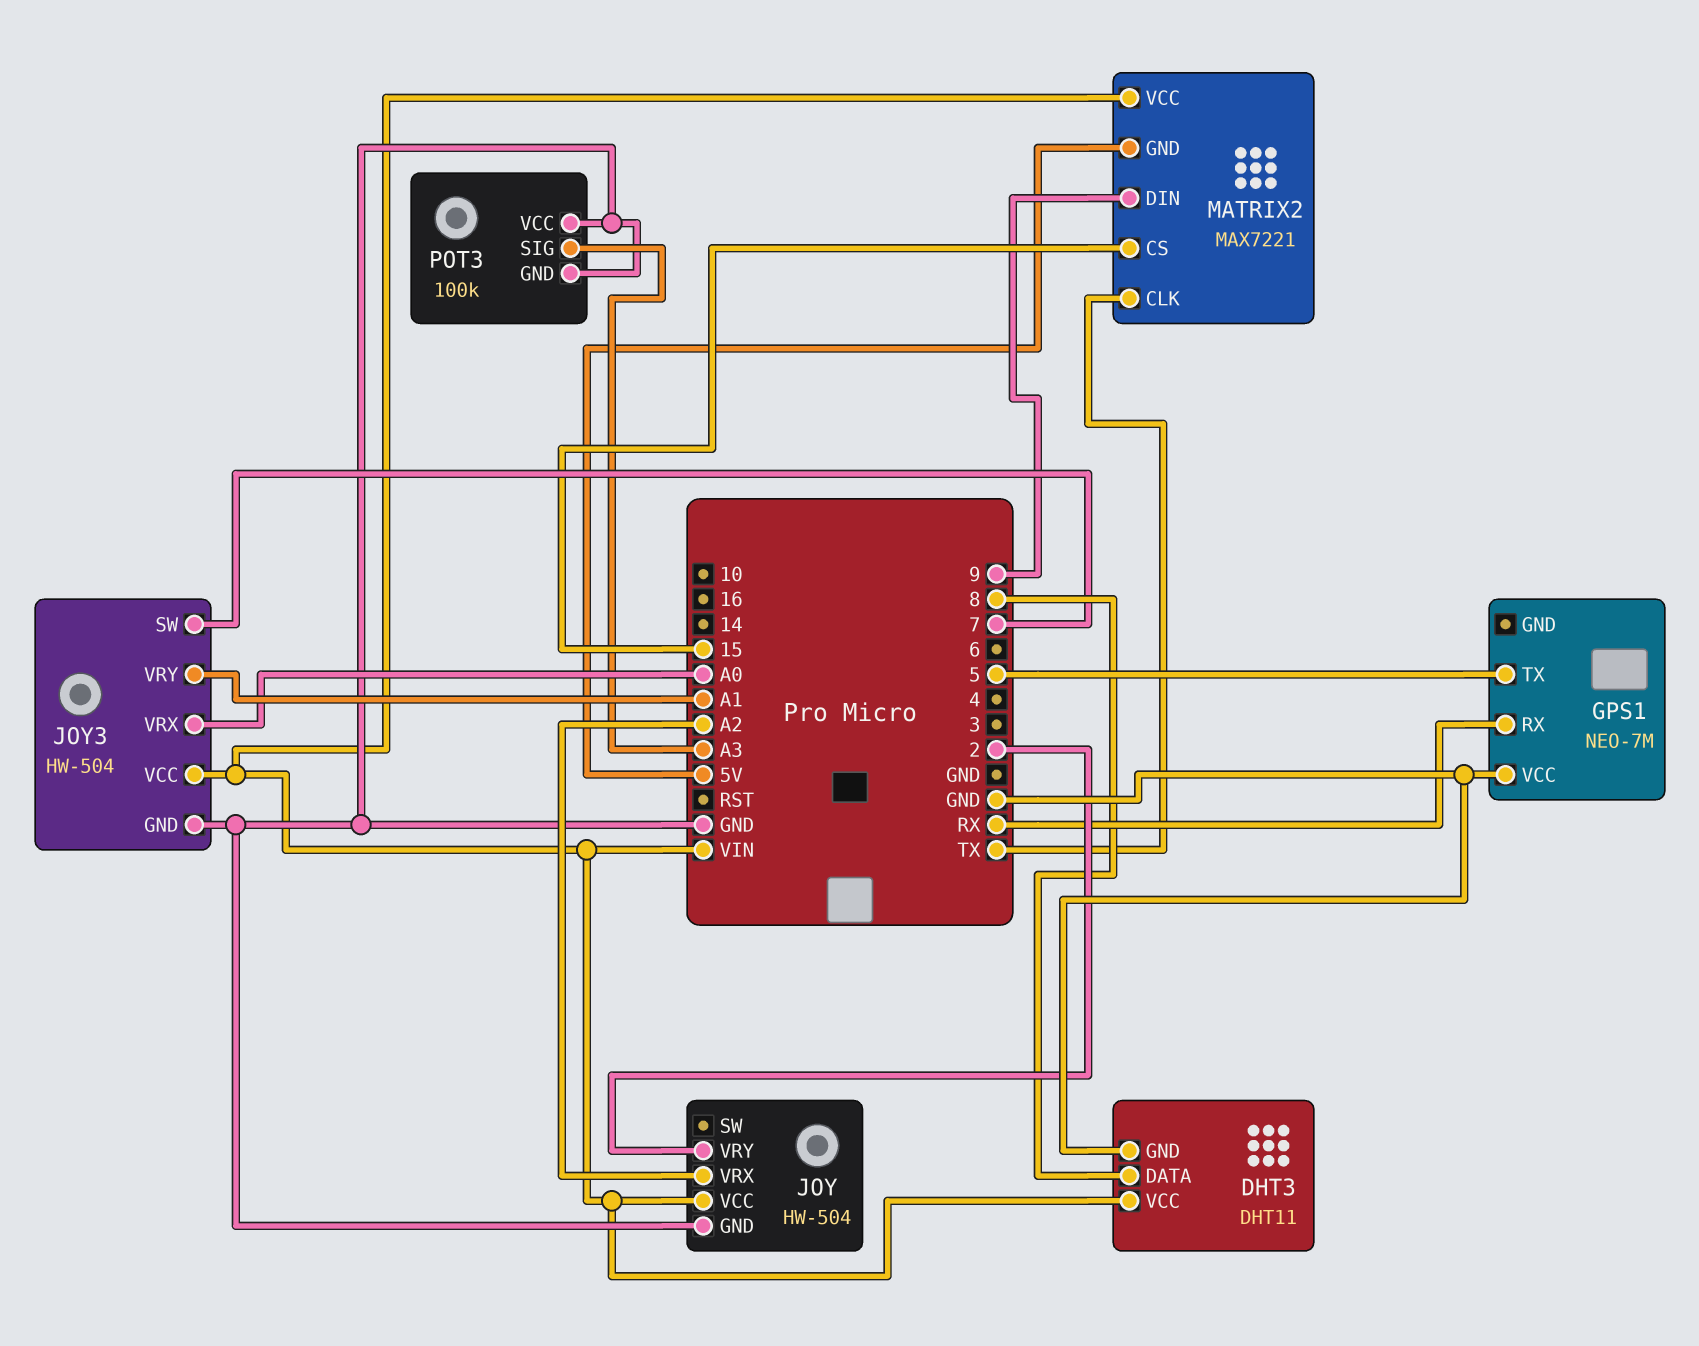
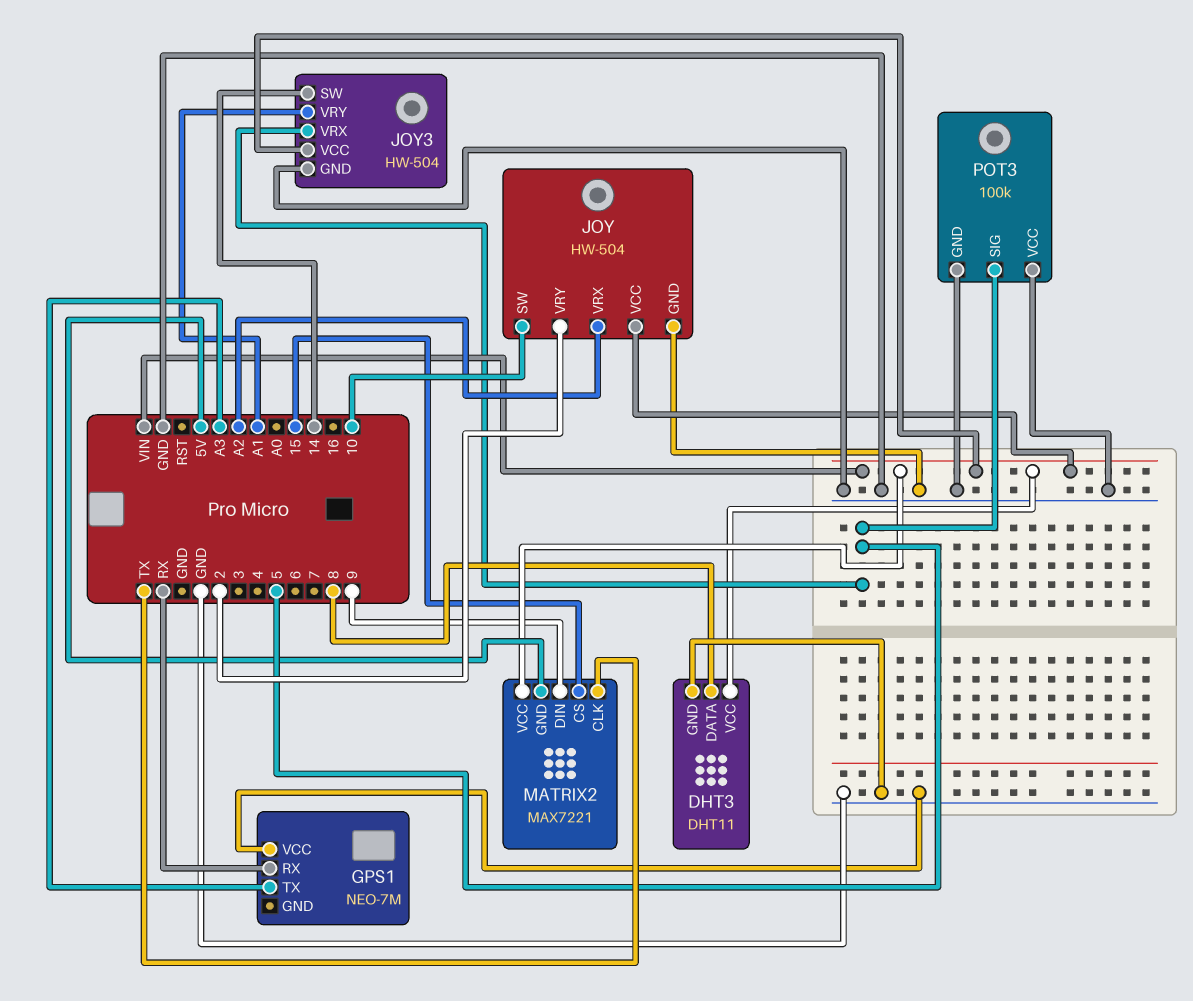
GPS1 pin TX: 5 -> A3
JOY pin SW: none -> 10
JOY3 pin SW: 7 -> 14
JOY3 pin VRX: A0 -> 5
POT3 pin SIG: A3 -> 5

